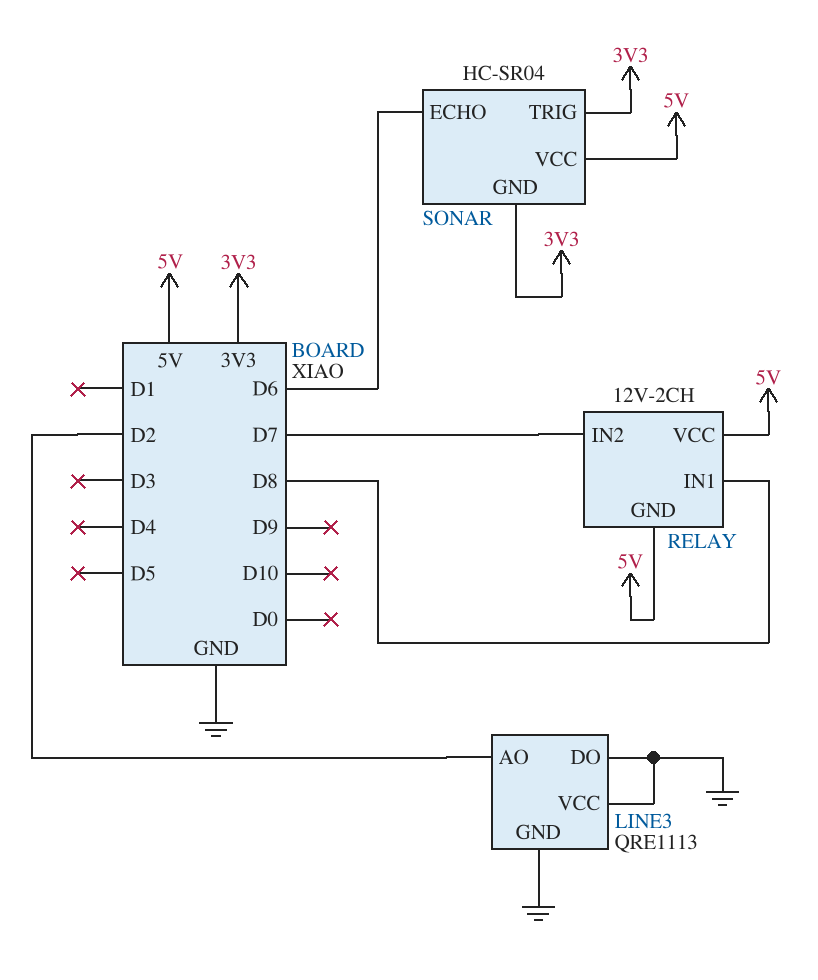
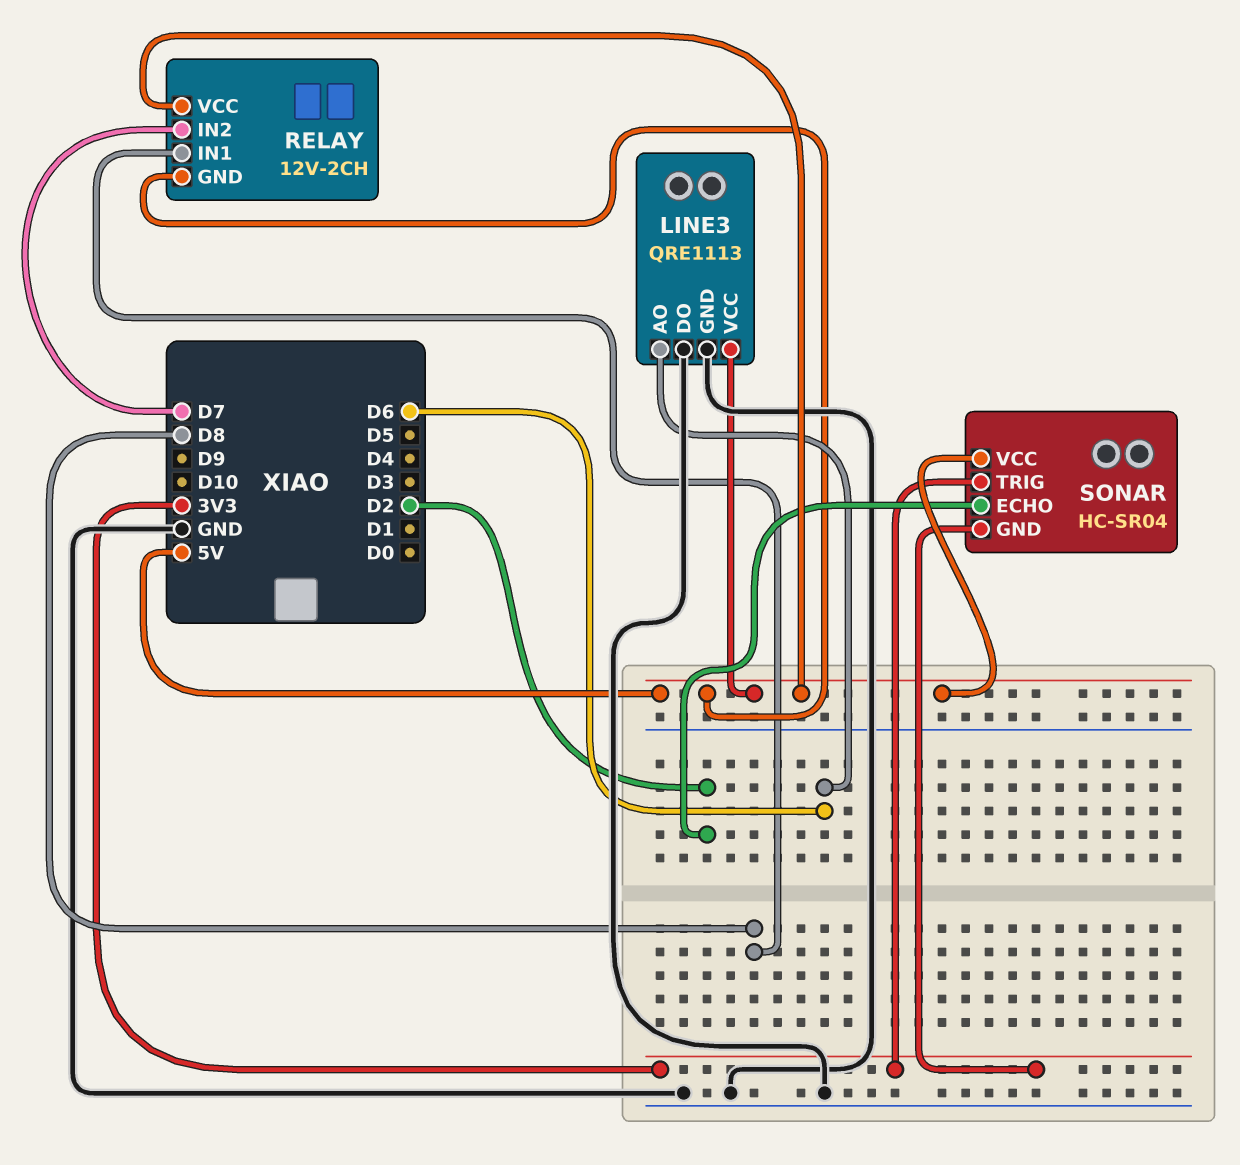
LINE3 pin AO: D2 -> D6
LINE3 pin VCC: GND -> 5V
SONAR pin ECHO: D6 -> D2

